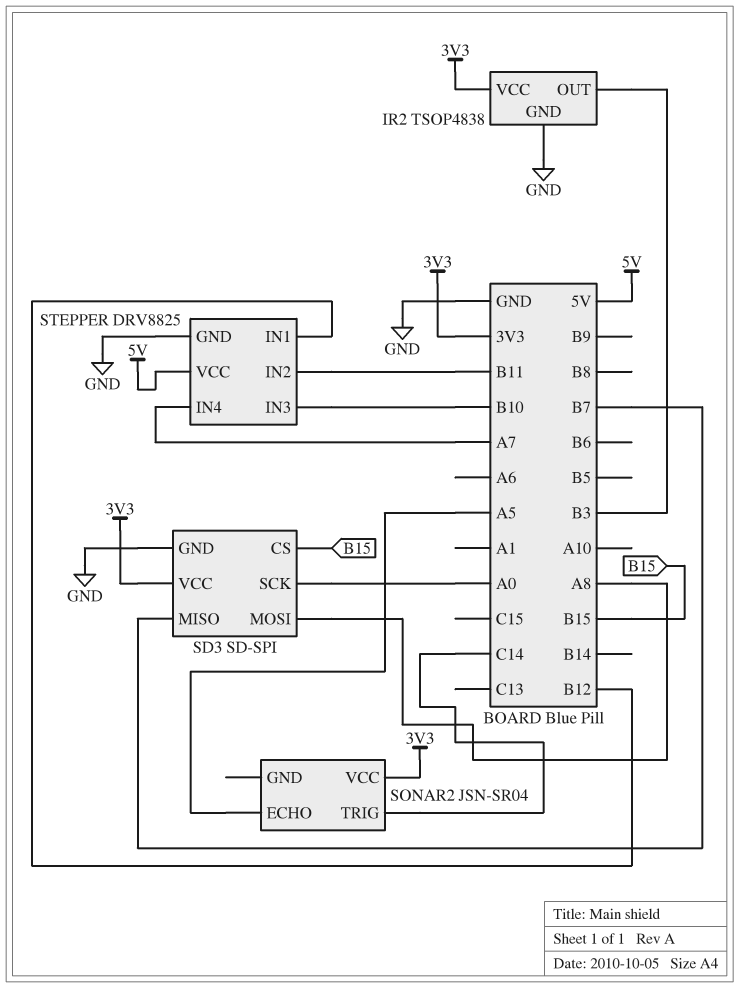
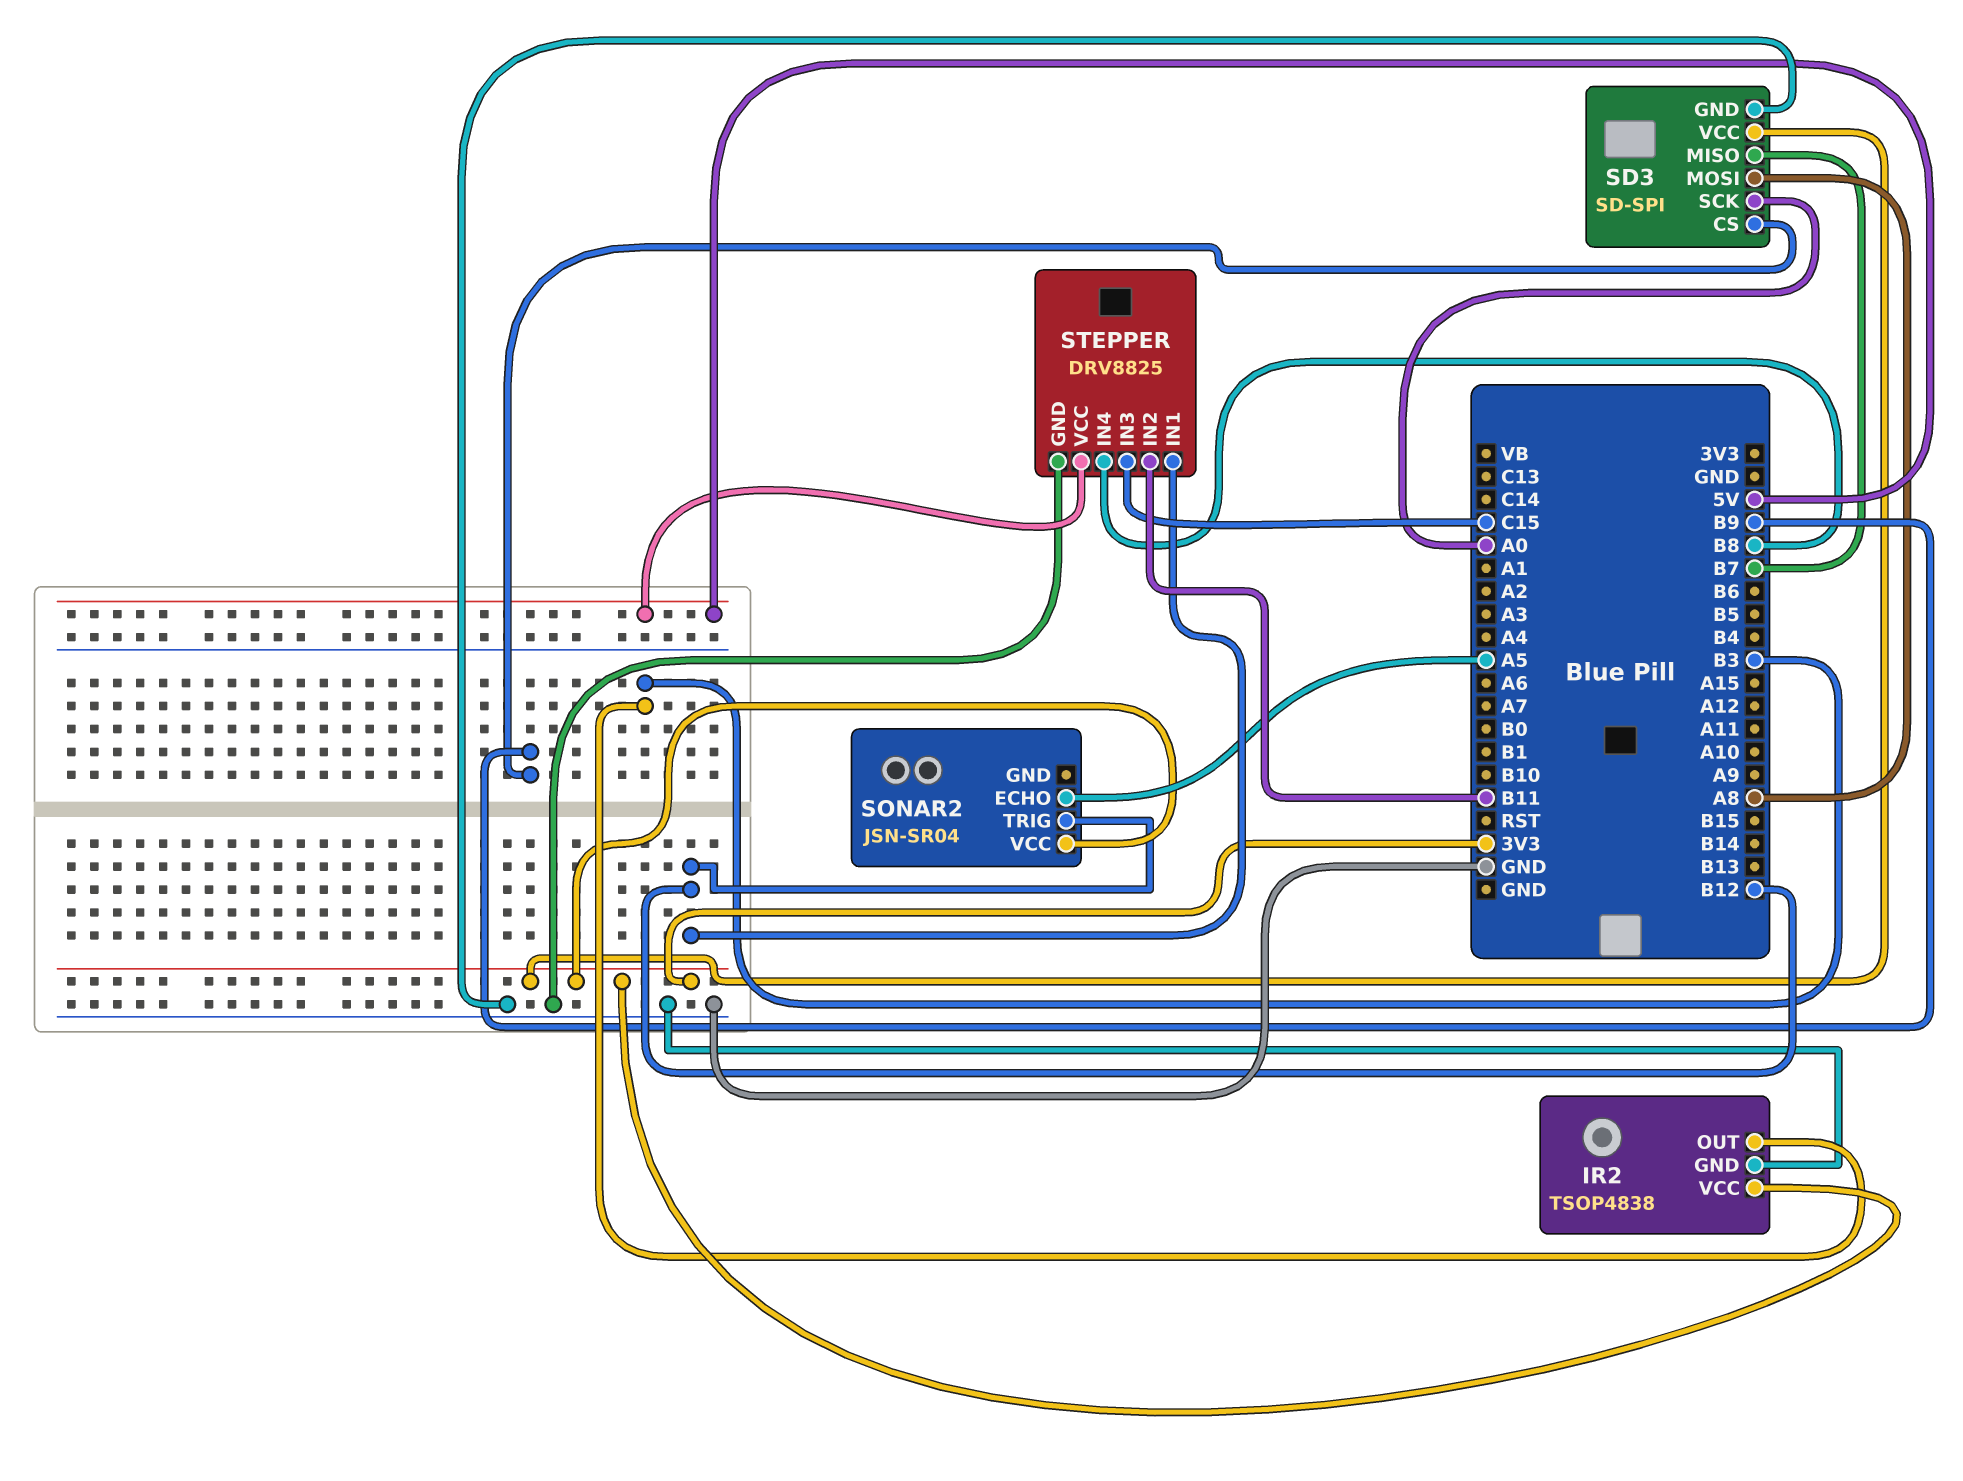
SD3 pin CS: B15 -> B9
SONAR2 pin TRIG: C14 -> B12
STEPPER pin IN3: B10 -> C15
STEPPER pin IN4: A7 -> B8

